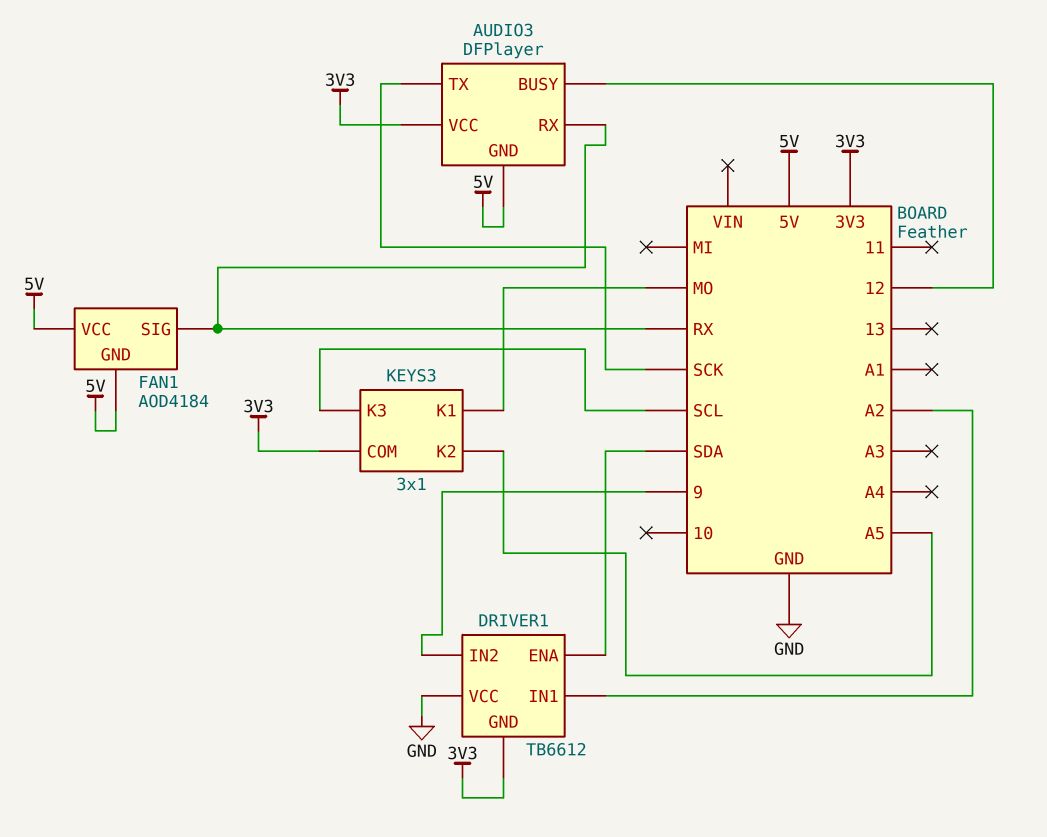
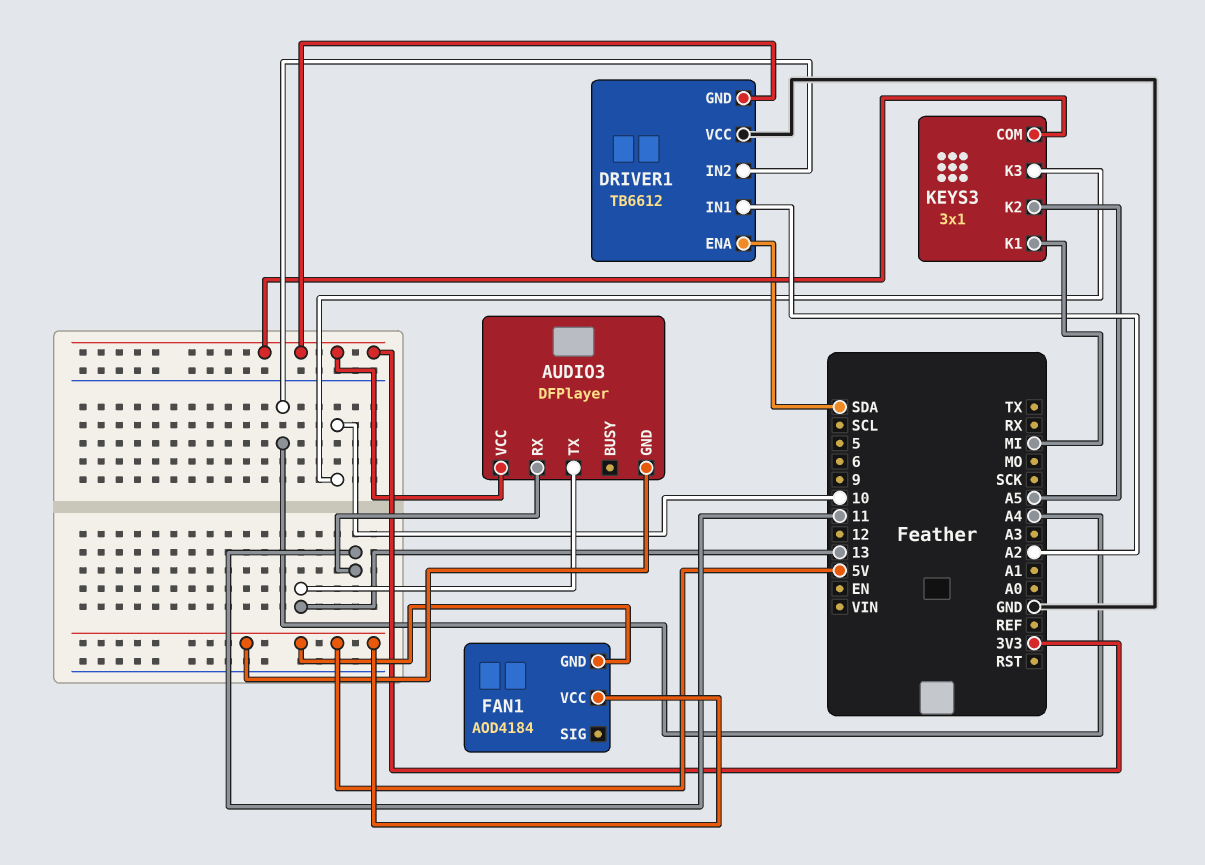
AUDIO3 pin BUSY: 12 -> none
AUDIO3 pin RX: RX -> 11
AUDIO3 pin TX: SCK -> 13
DRIVER1 pin IN2: 9 -> A4
FAN1 pin SIG: RX -> none
KEYS3 pin K1: MO -> MI
KEYS3 pin K3: SCL -> 10

